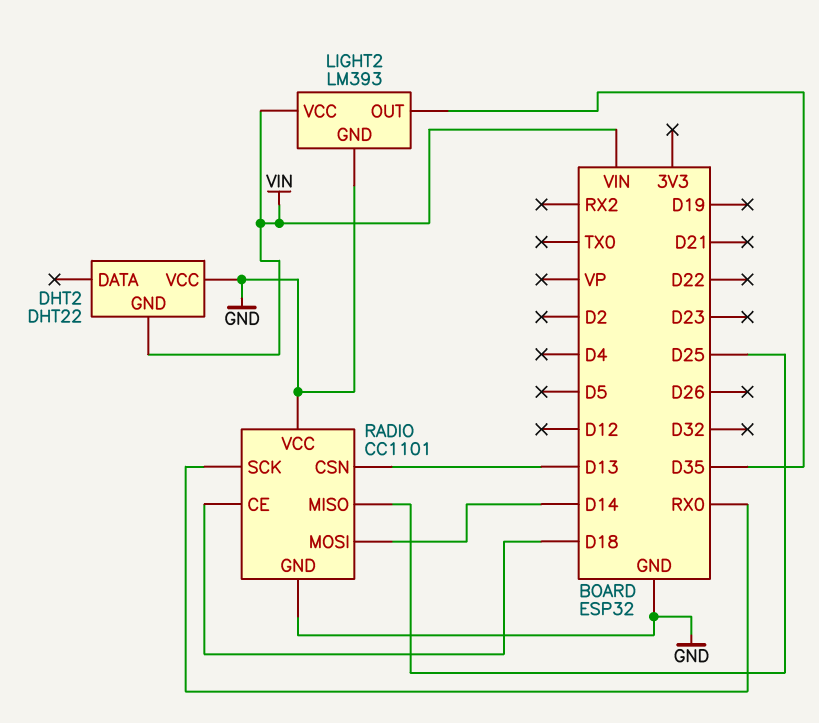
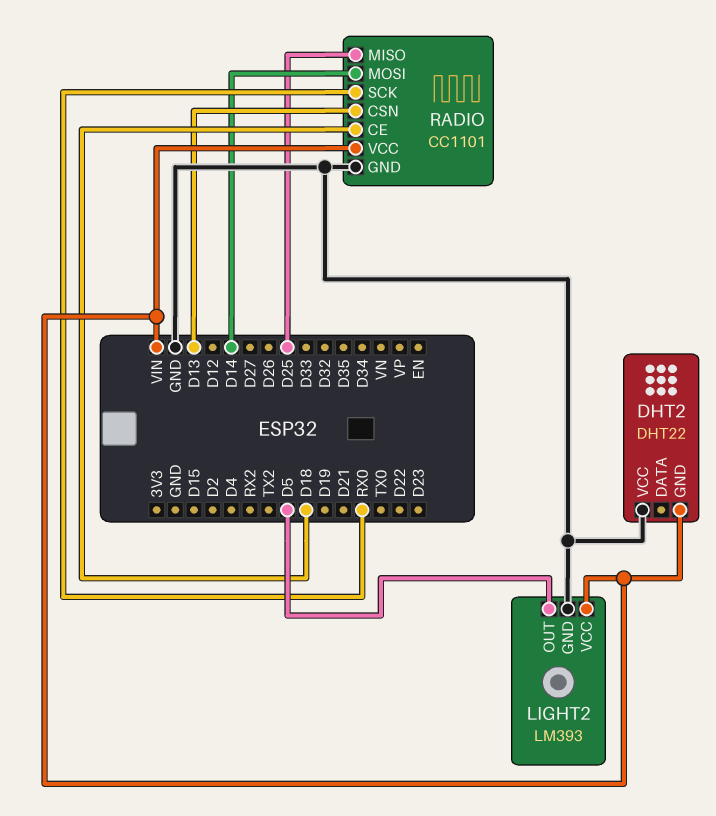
LIGHT2 pin OUT: D35 -> D5
RADIO pin VCC: GND -> VIN

